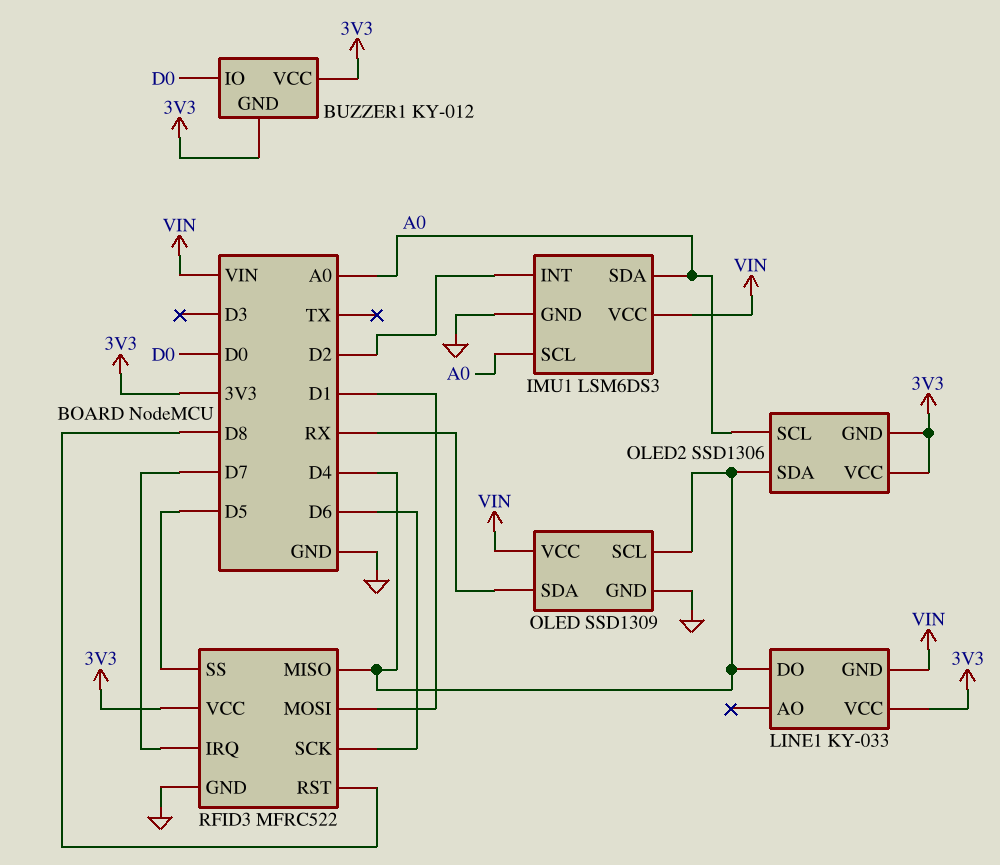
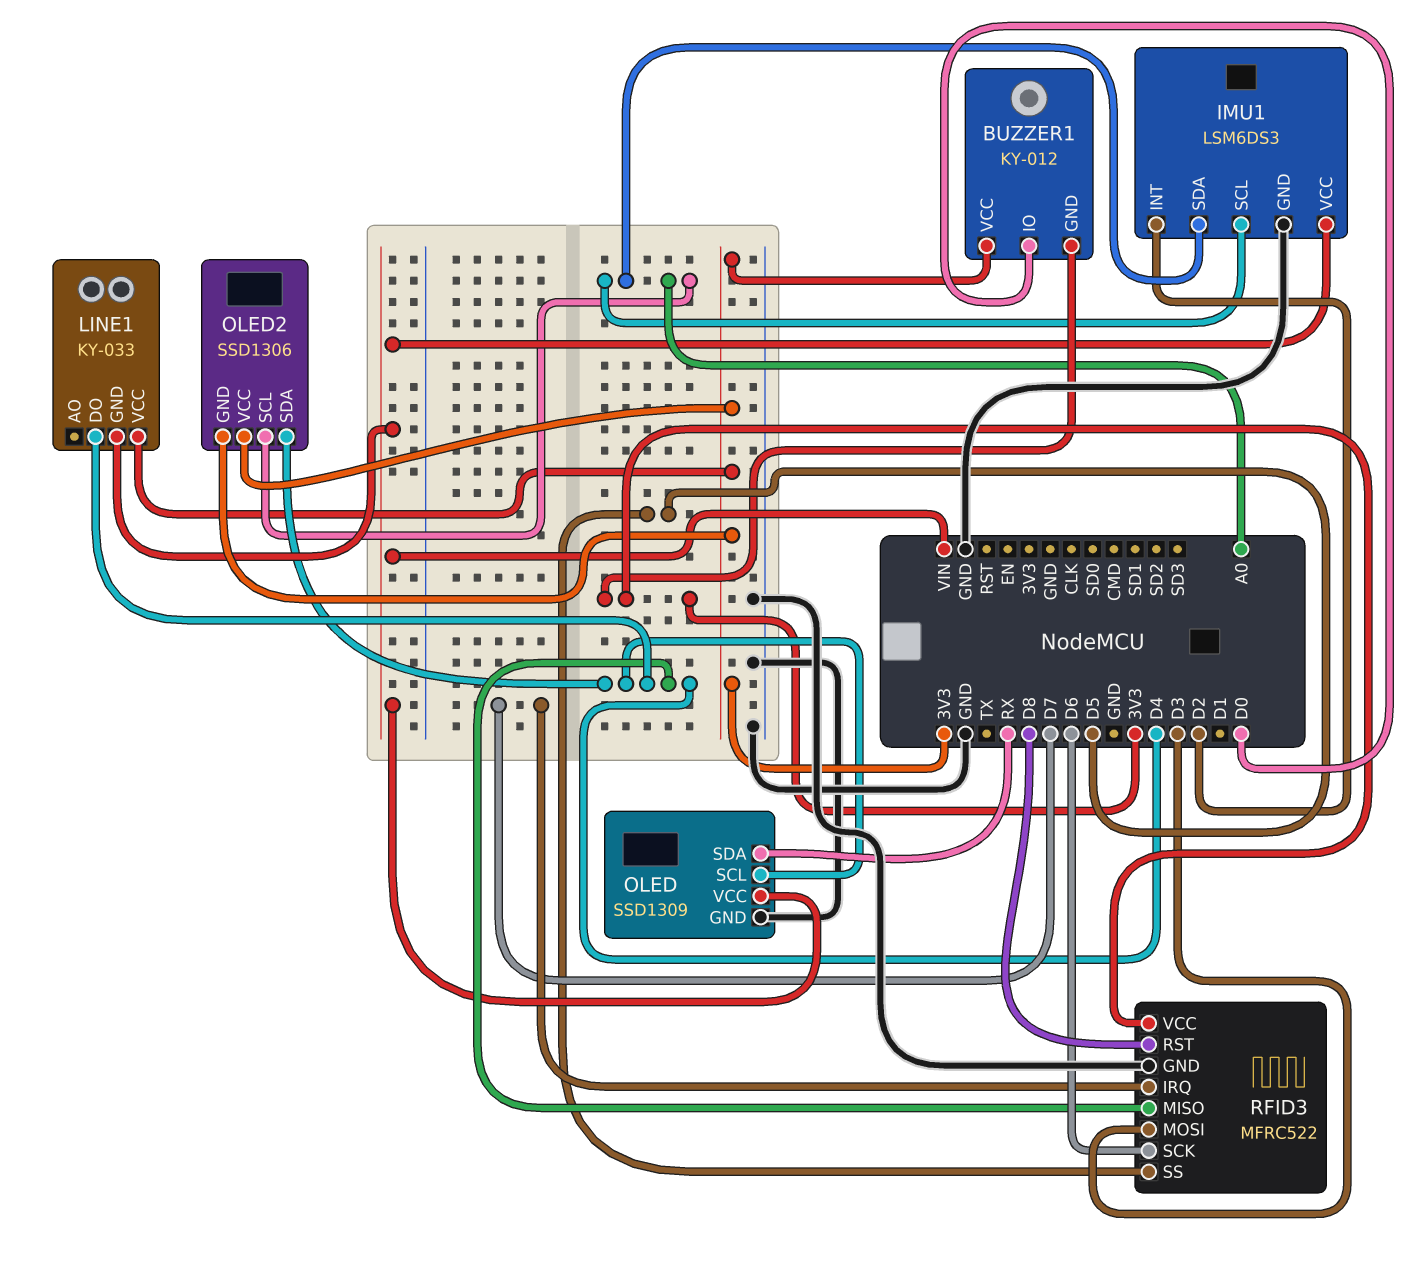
RFID3 pin MOSI: D1 -> D3

